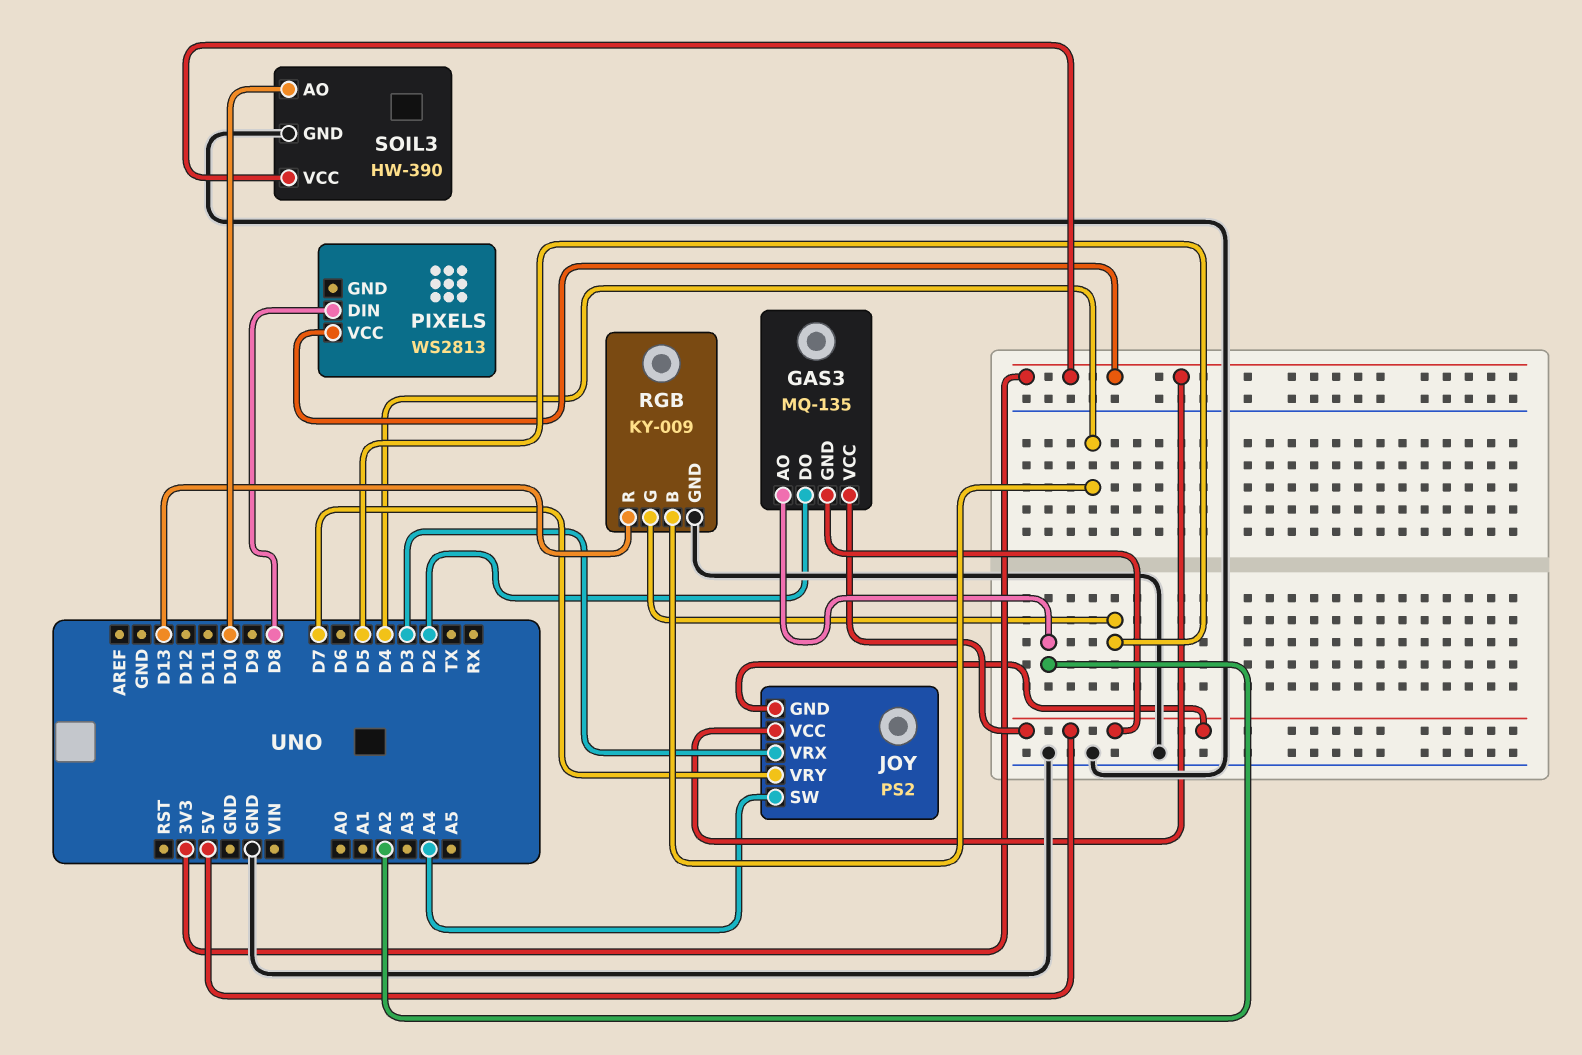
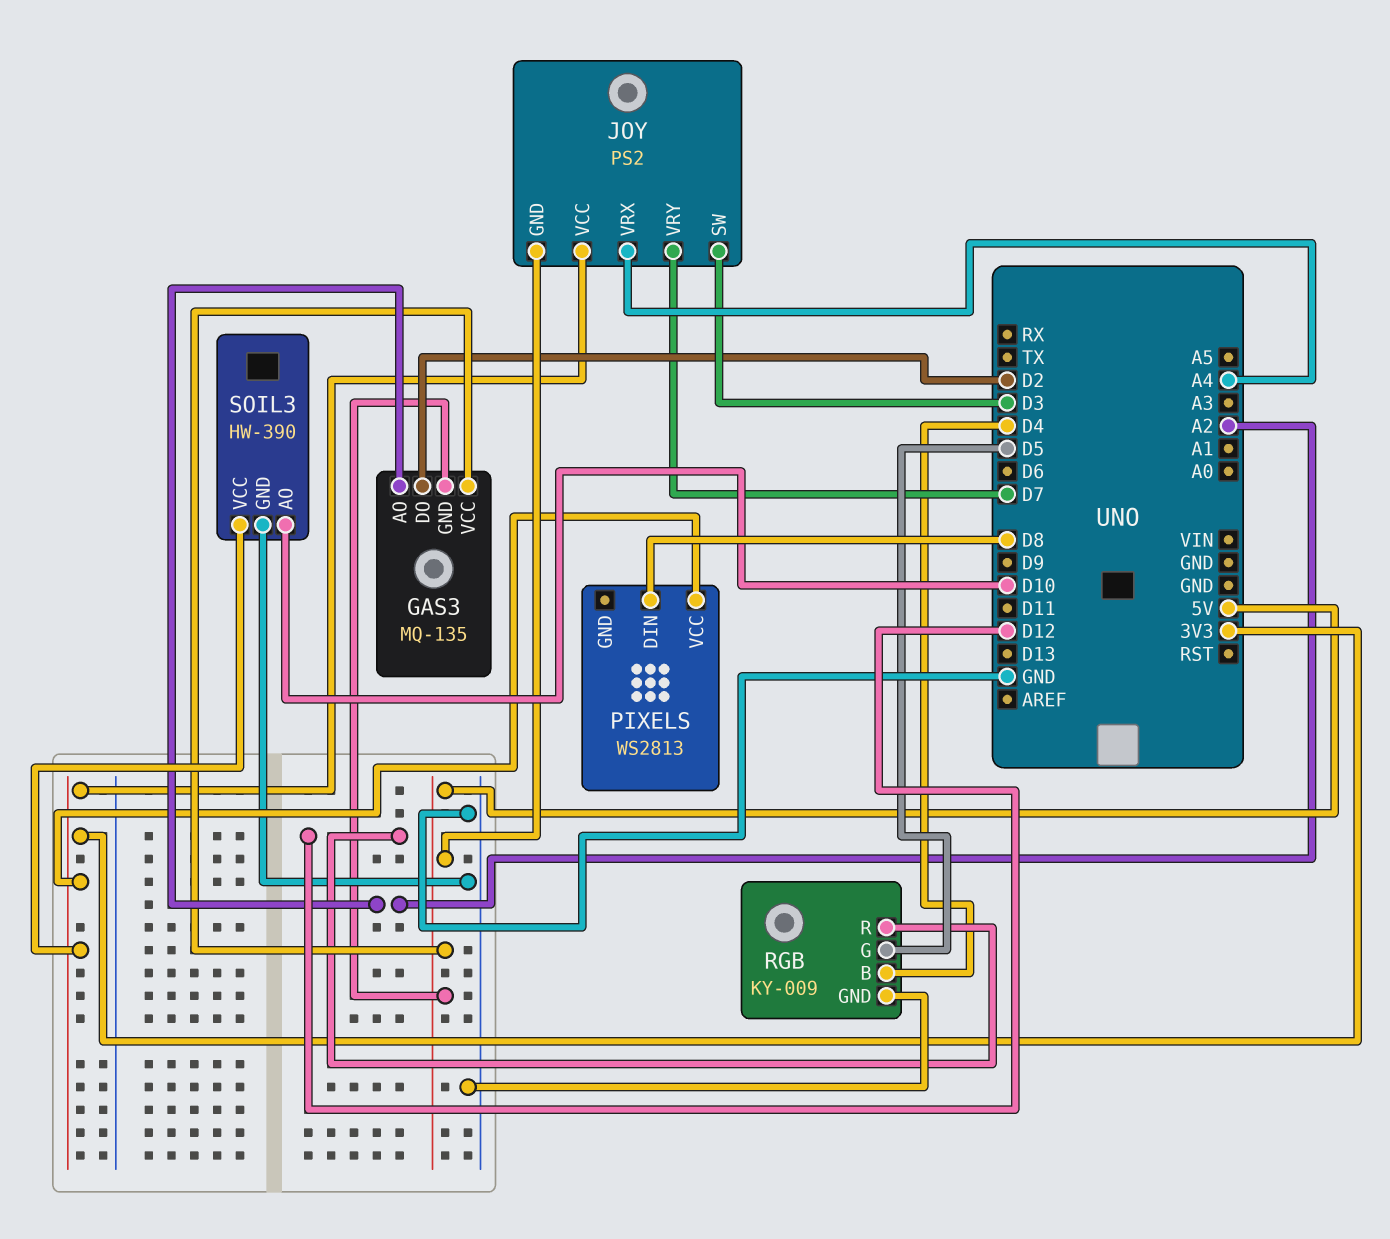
JOY pin SW: A4 -> D3
JOY pin VRX: D3 -> A4
RGB pin R: D13 -> D12

